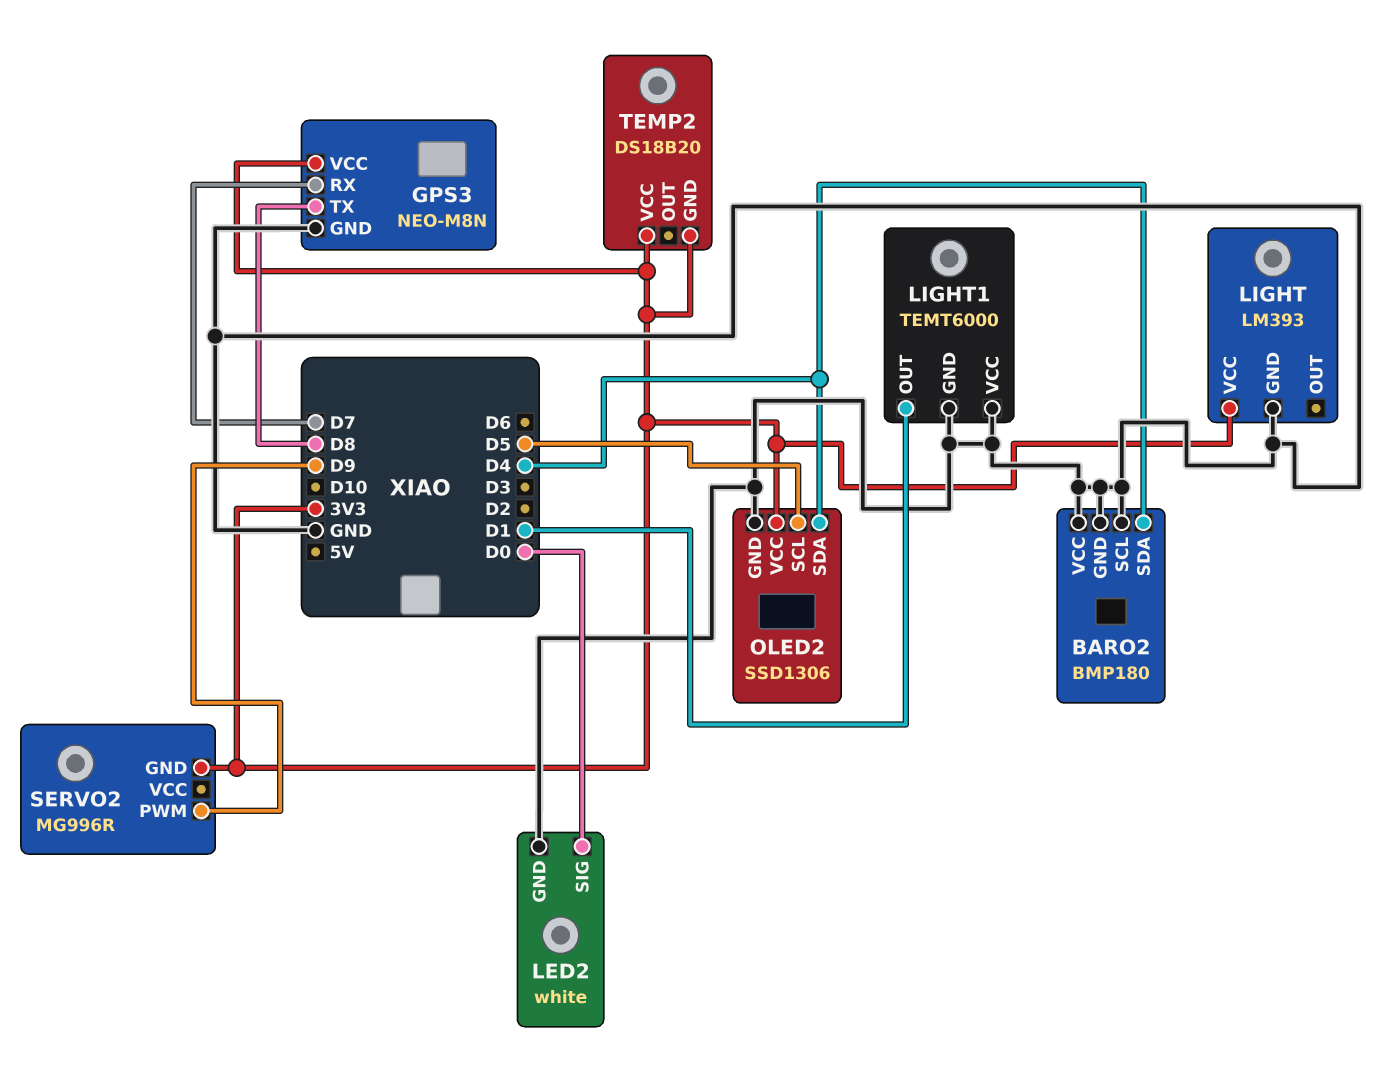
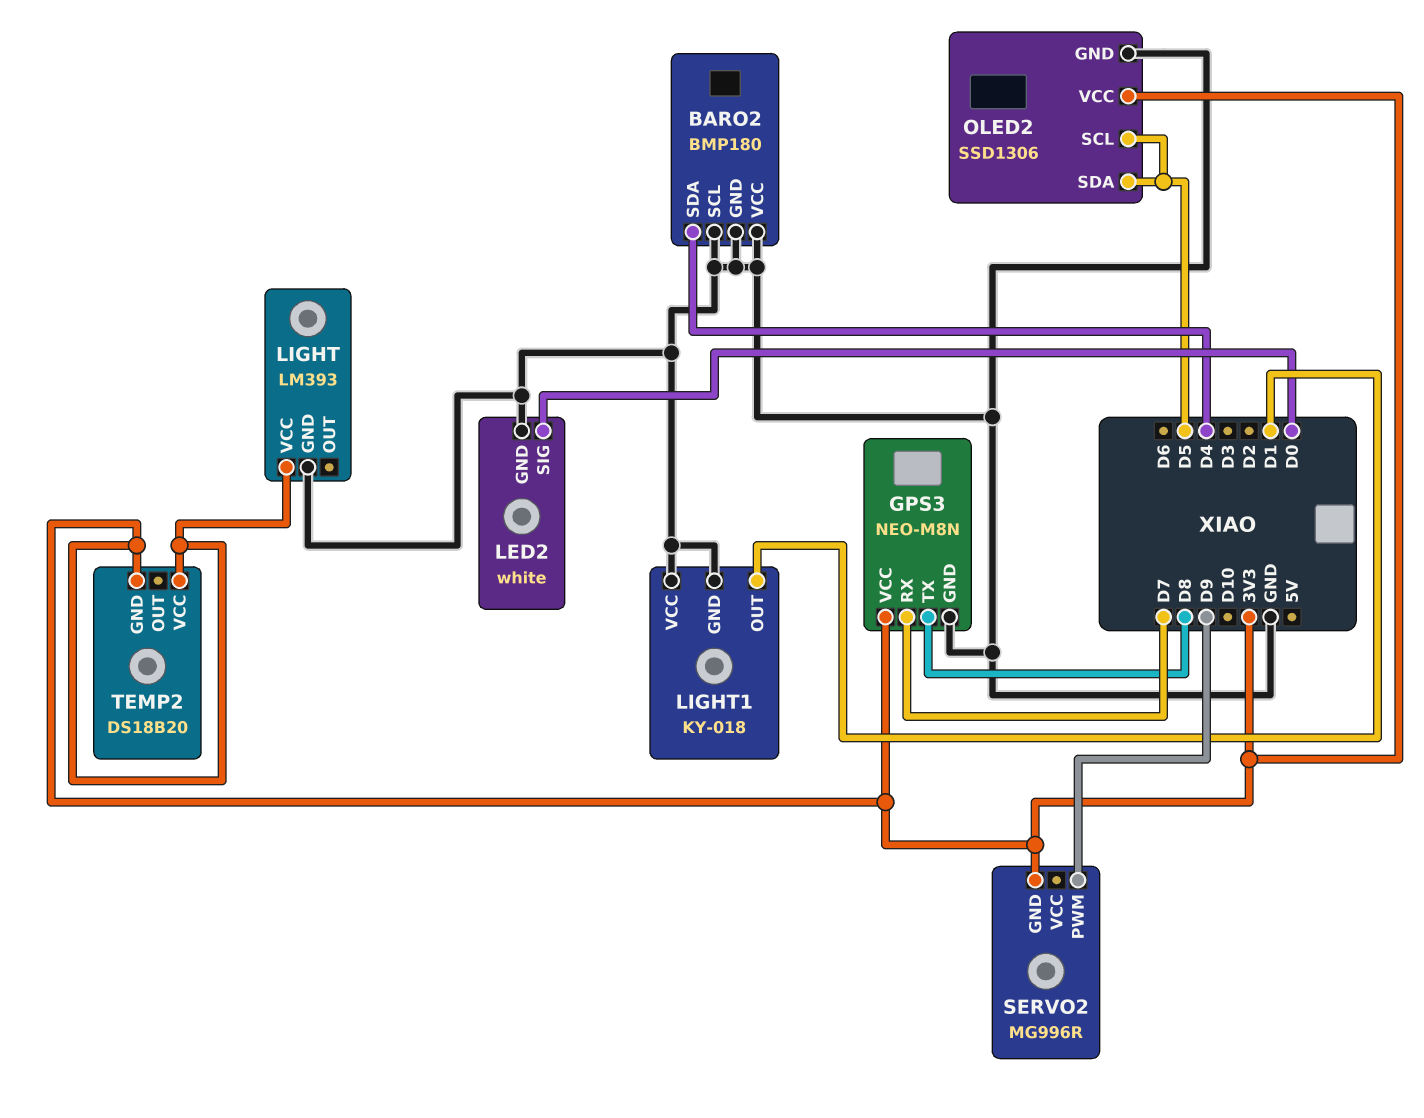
LIGHT1: TEMT6000 -> KY-018
OLED2 pin SDA: D4 -> D5

